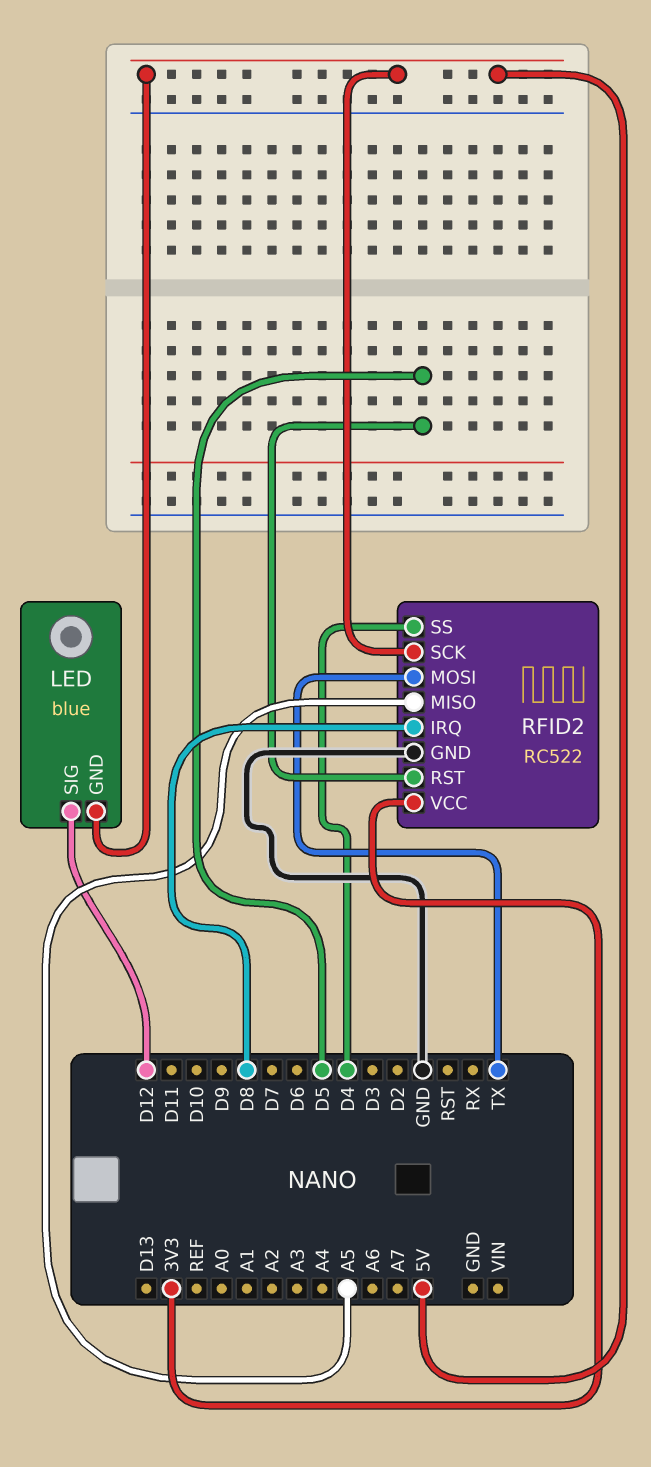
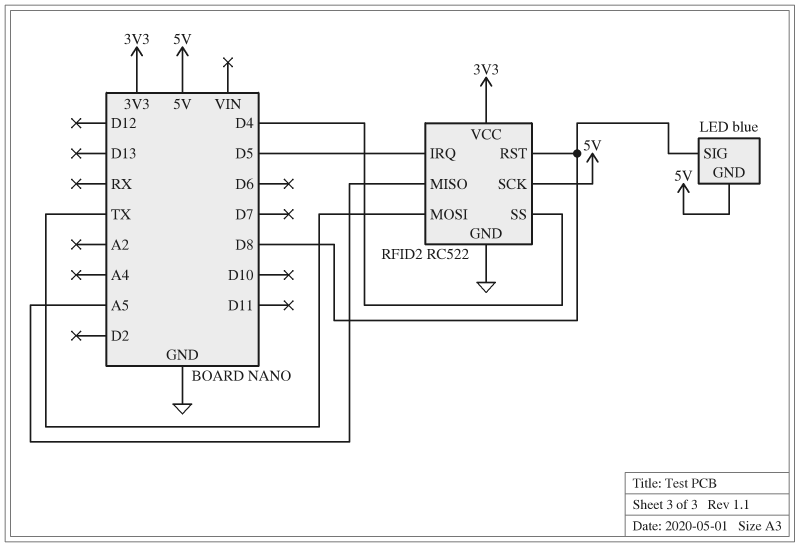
LED pin SIG: D12 -> D8
RFID2 pin IRQ: D8 -> D5
RFID2 pin RST: D5 -> D8

